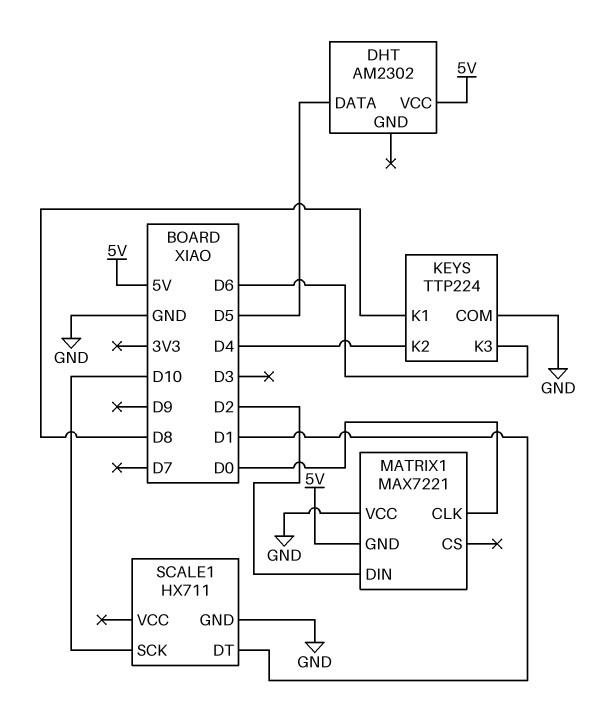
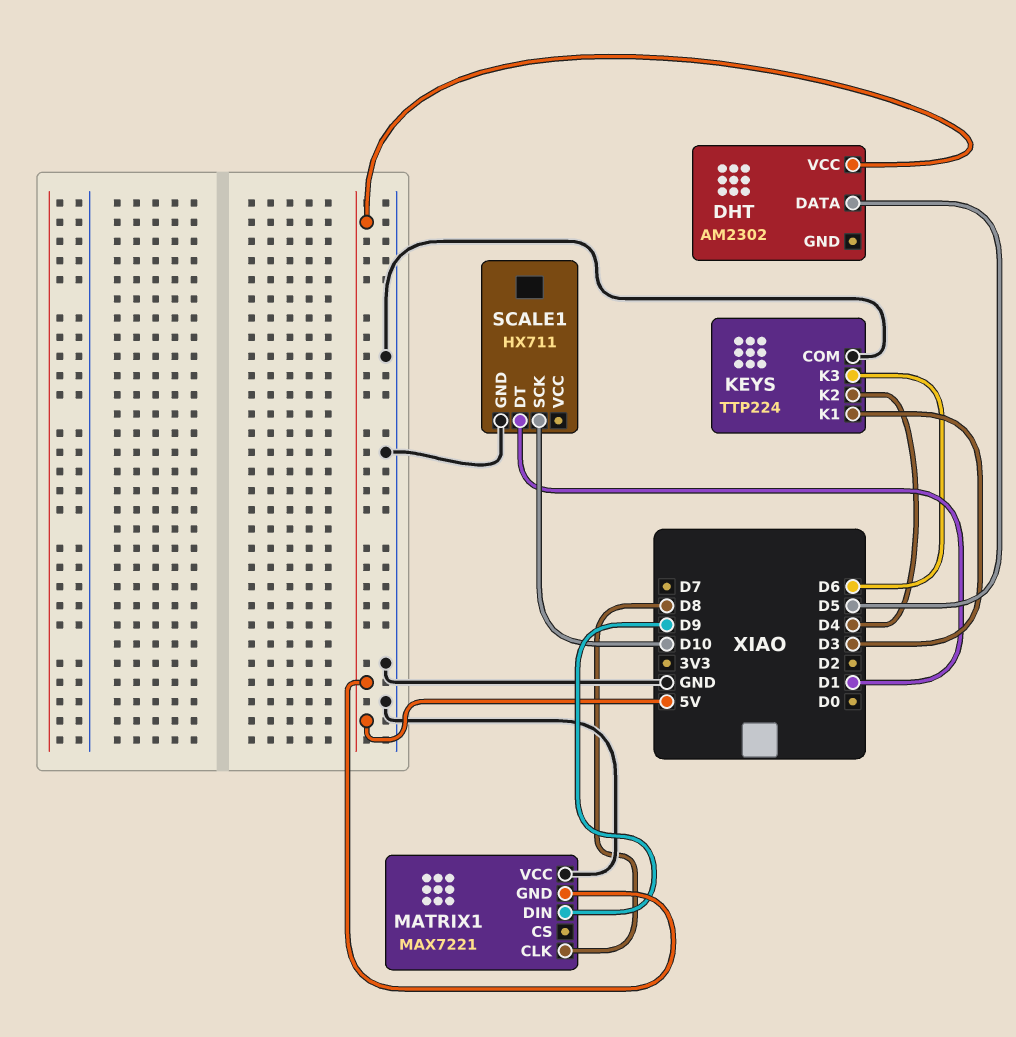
KEYS pin K1: D8 -> D3
MATRIX1 pin CLK: D0 -> D8
MATRIX1 pin DIN: D2 -> D9

